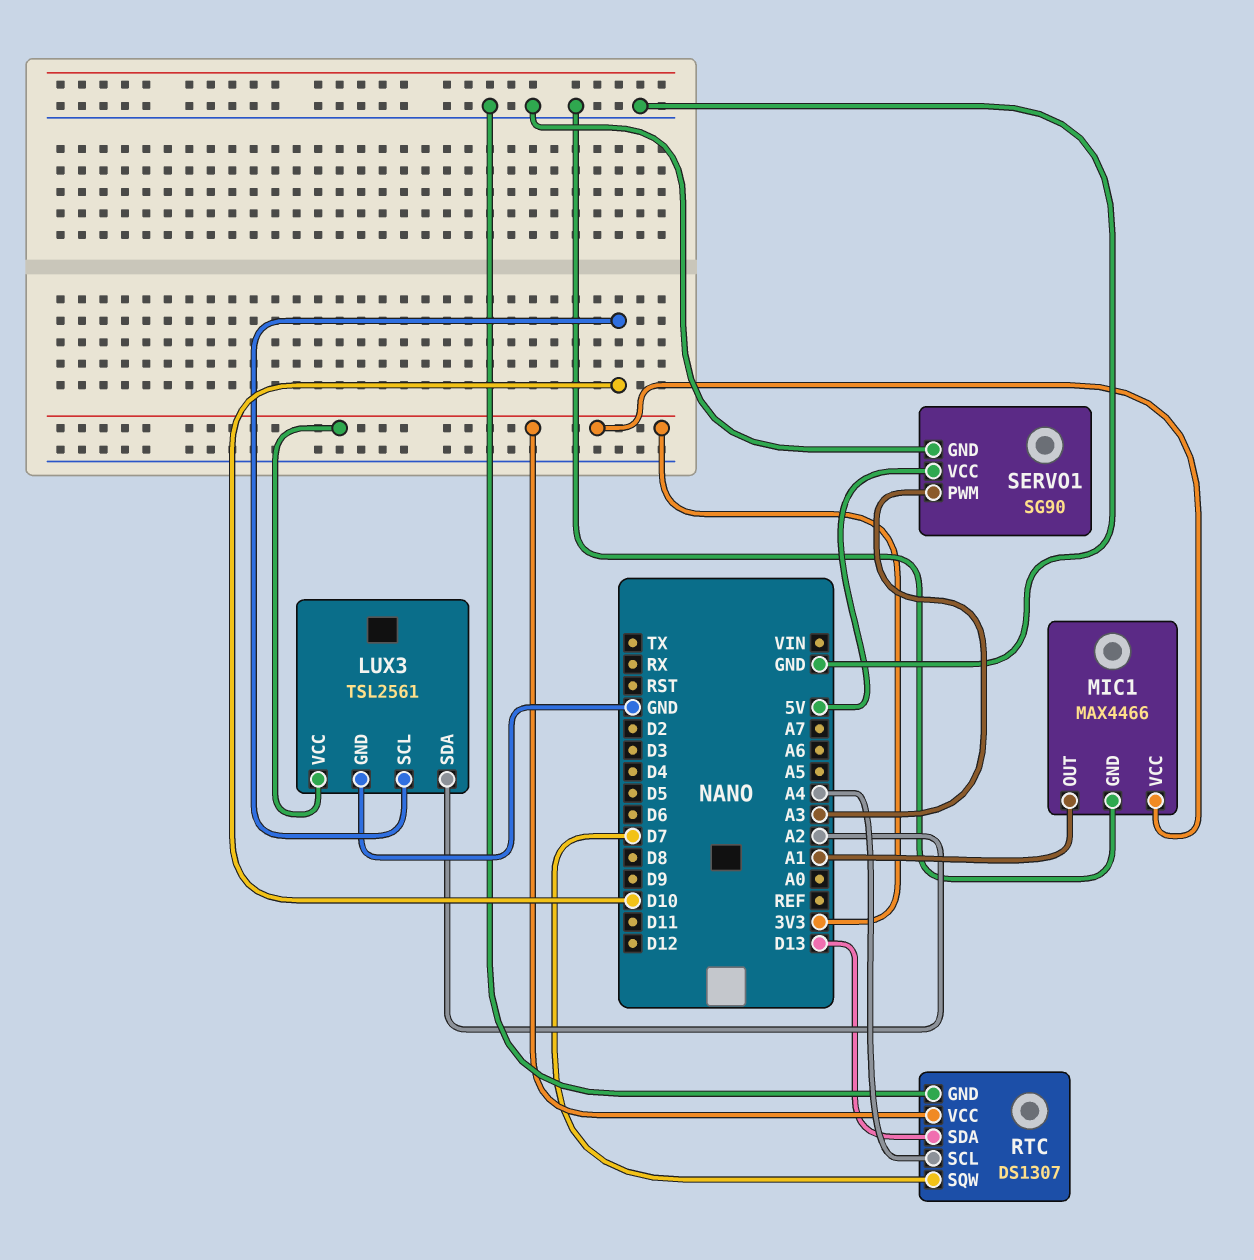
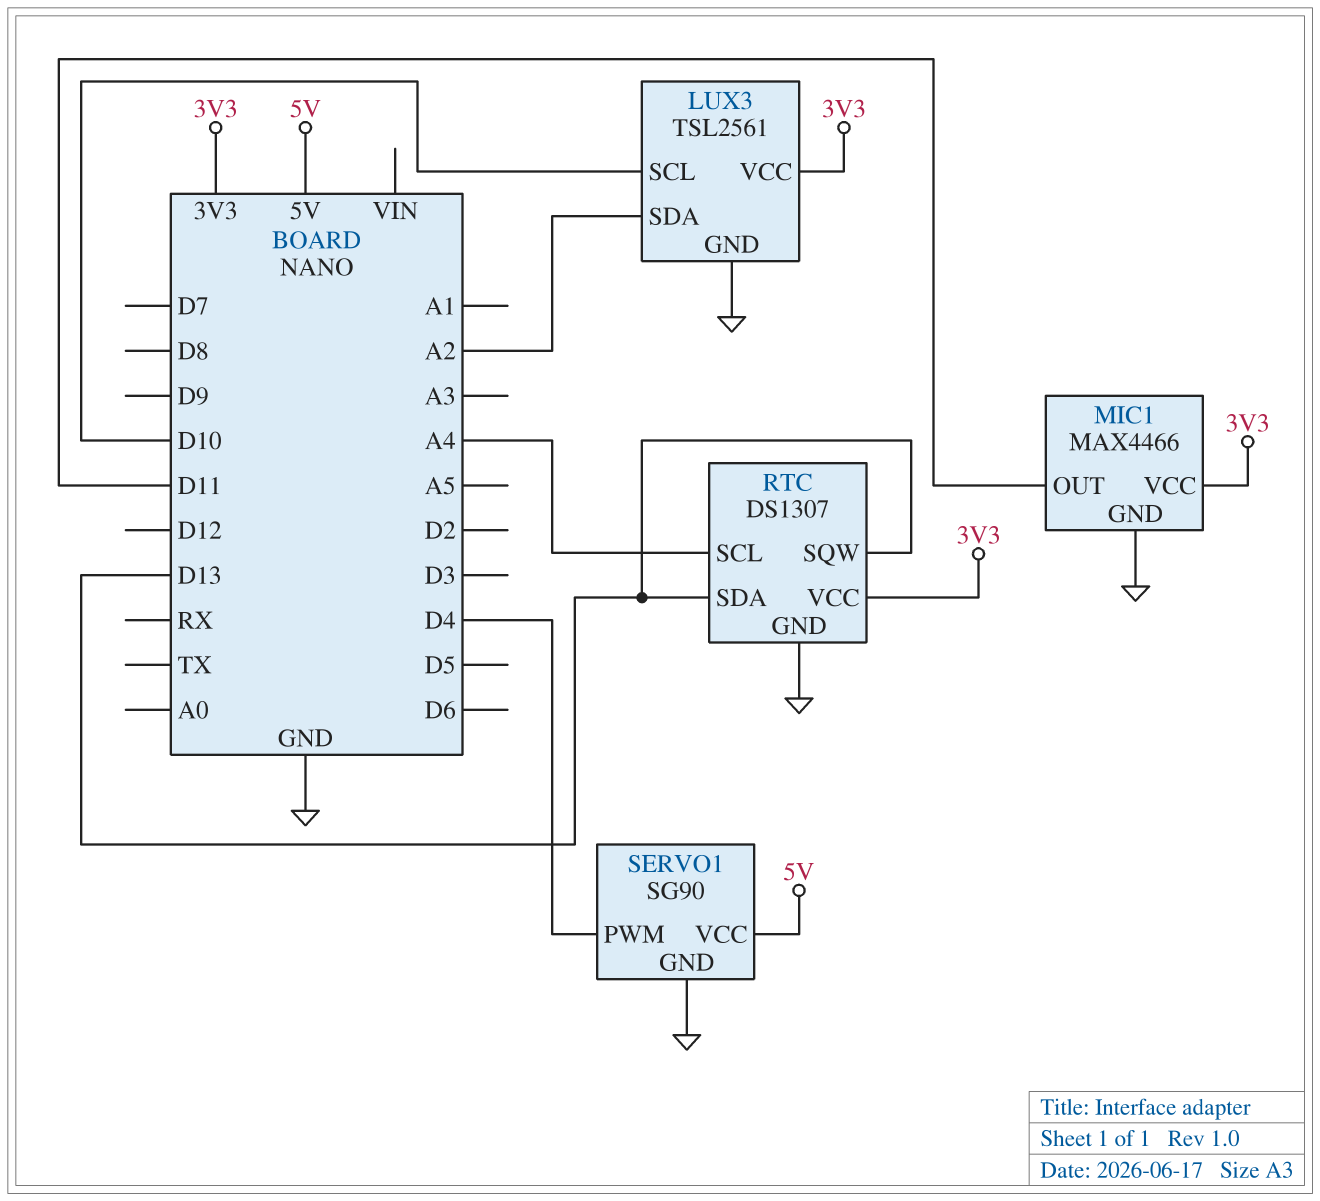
MIC1 pin OUT: A1 -> D11
RTC pin SQW: D7 -> D13
SERVO1 pin PWM: A3 -> D4

